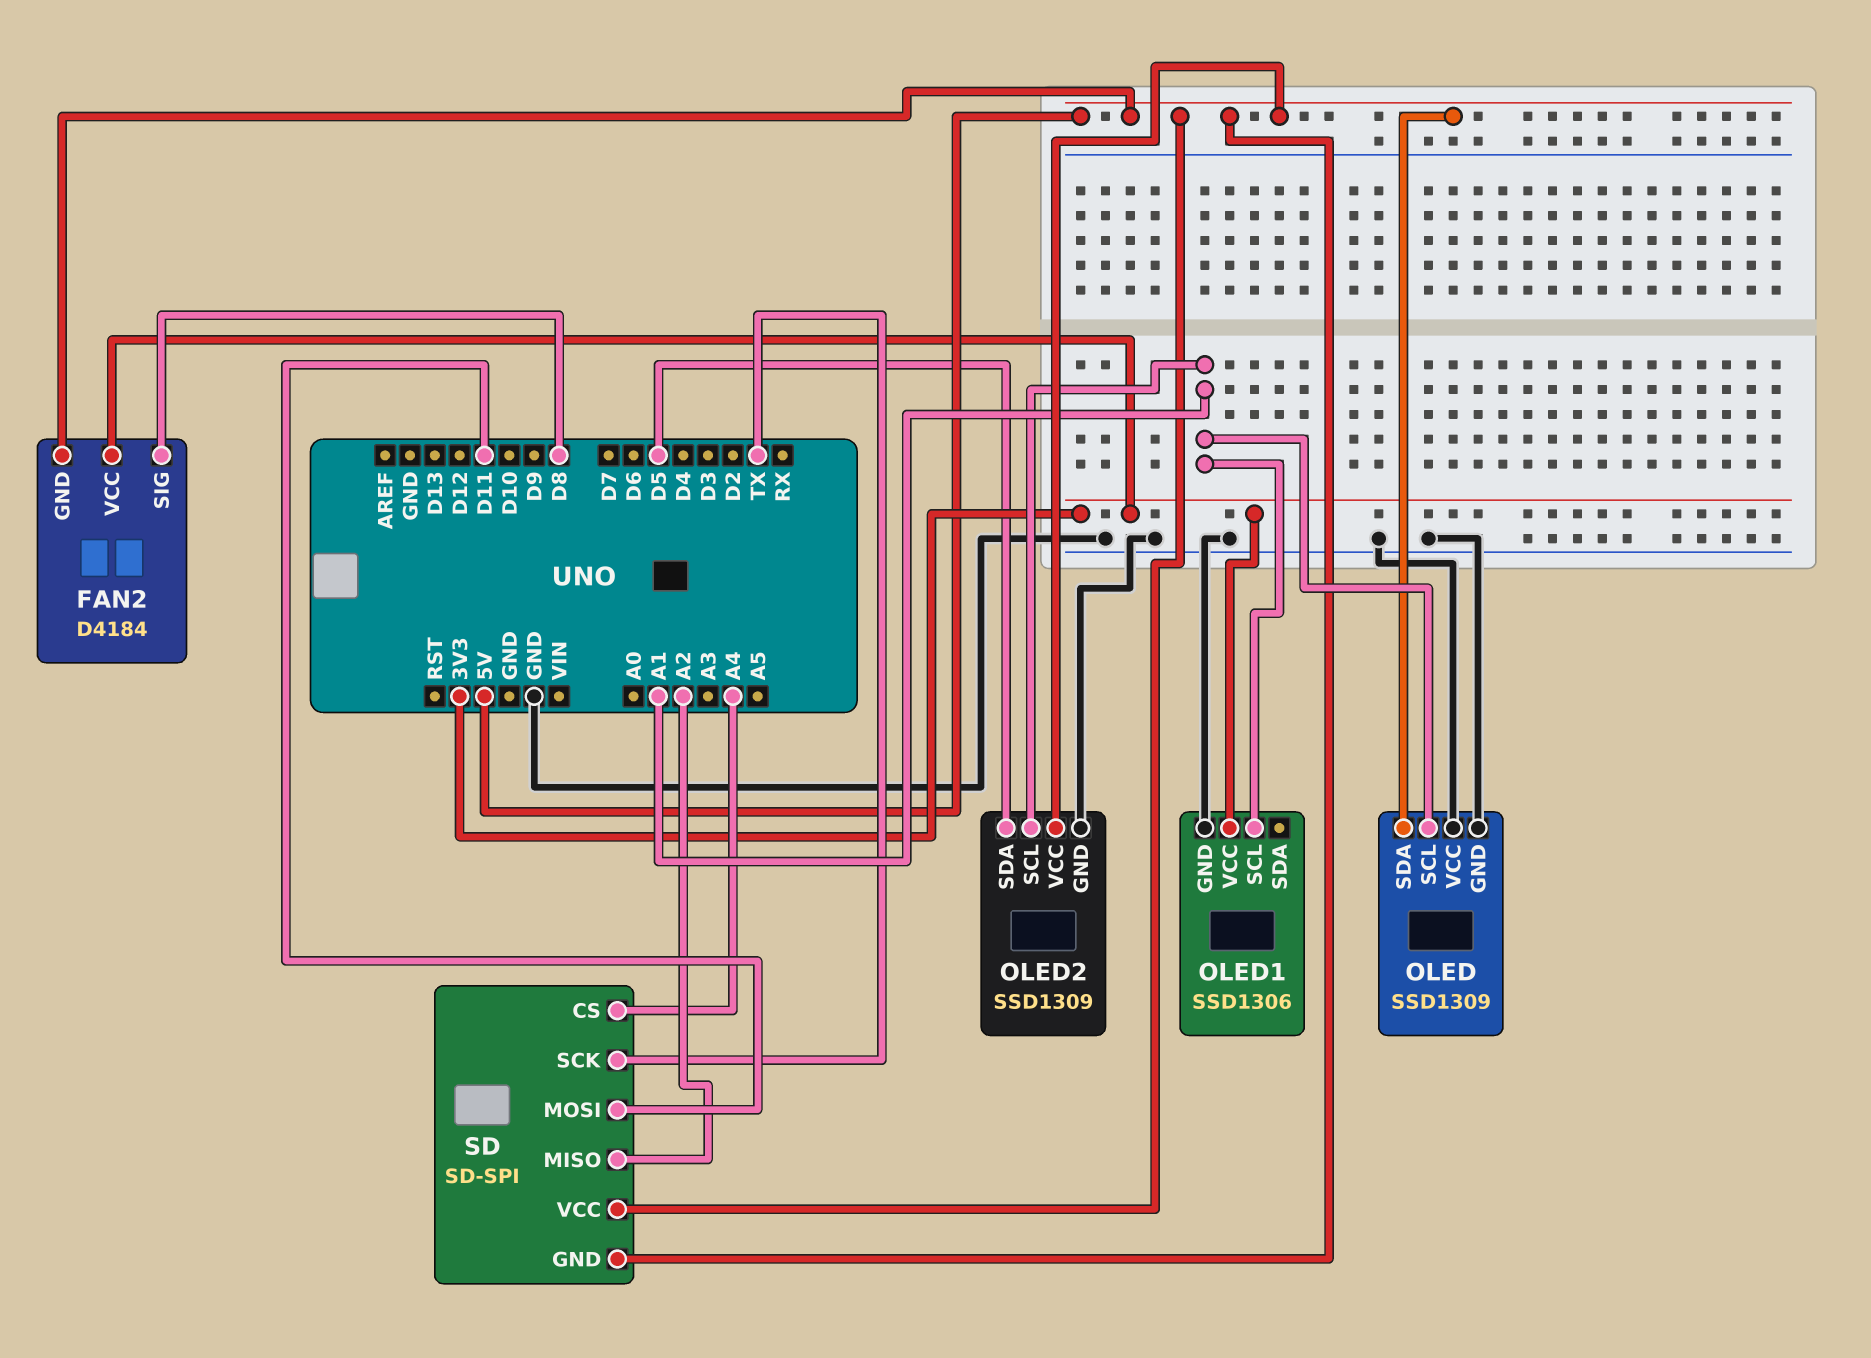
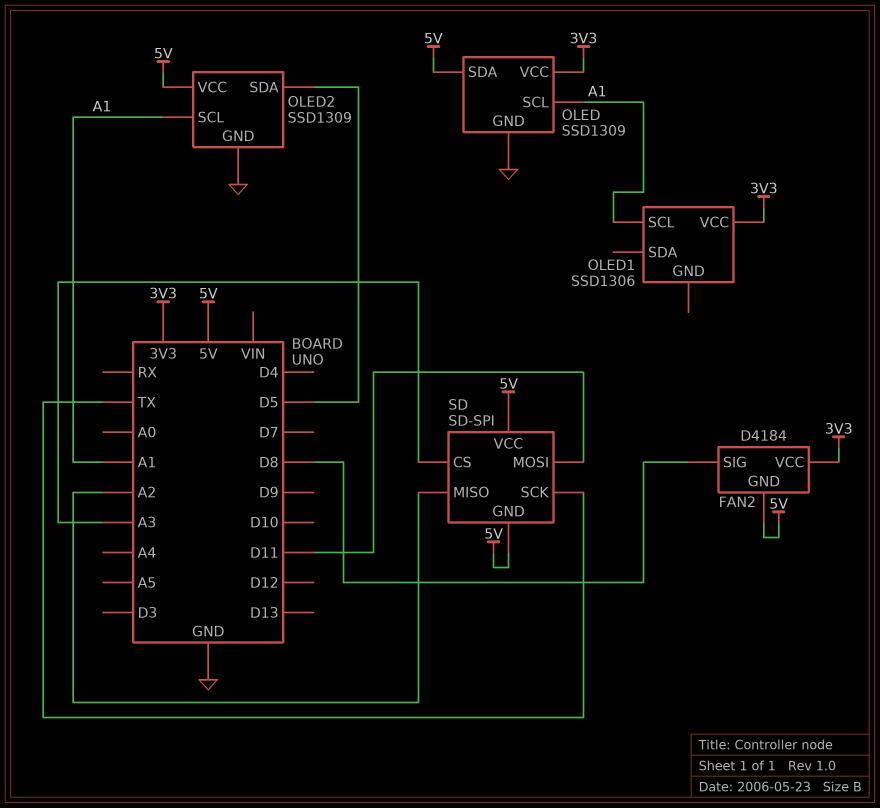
OLED pin VCC: GND -> 3V3
OLED1 pin GND: GND -> none
SD pin CS: A4 -> A3

